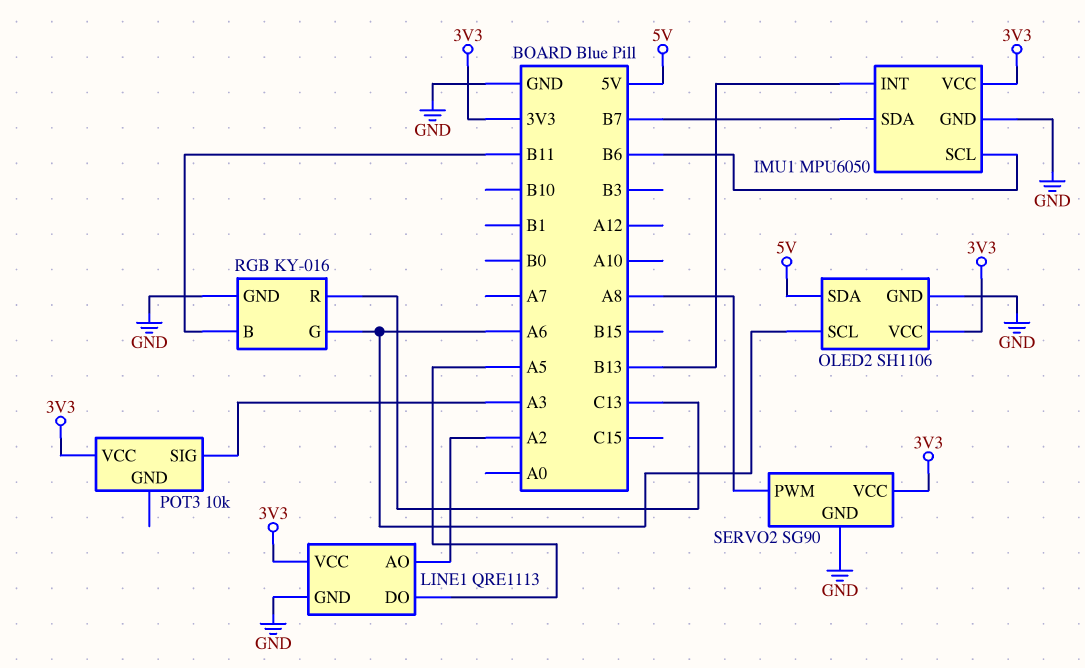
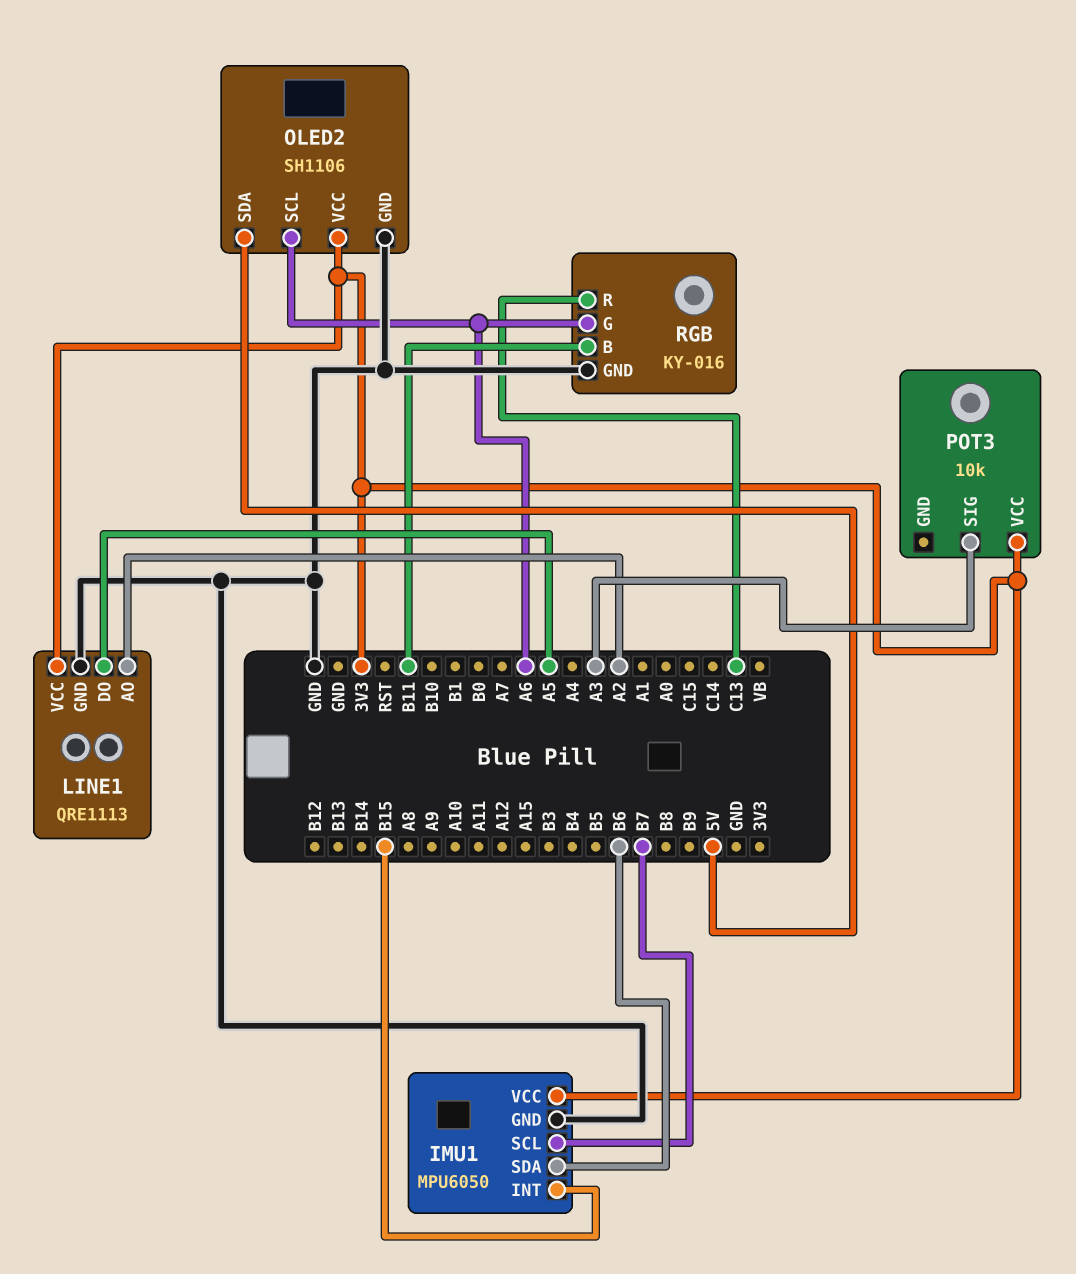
IMU1 pin INT: B13 -> B15
IMU1 pin SCL: B6 -> B7
IMU1 pin SDA: B7 -> B6
SERVO2: SG90 -> none
SERVO2 pin GND: GND -> none
SERVO2 pin PWM: A8 -> none
SERVO2 pin VCC: 3V3 -> none

